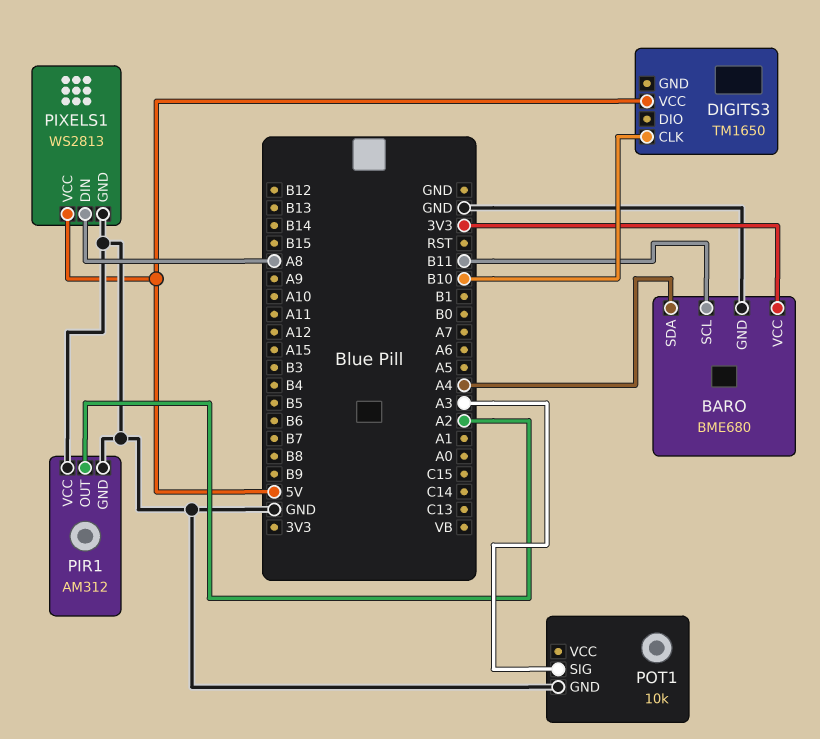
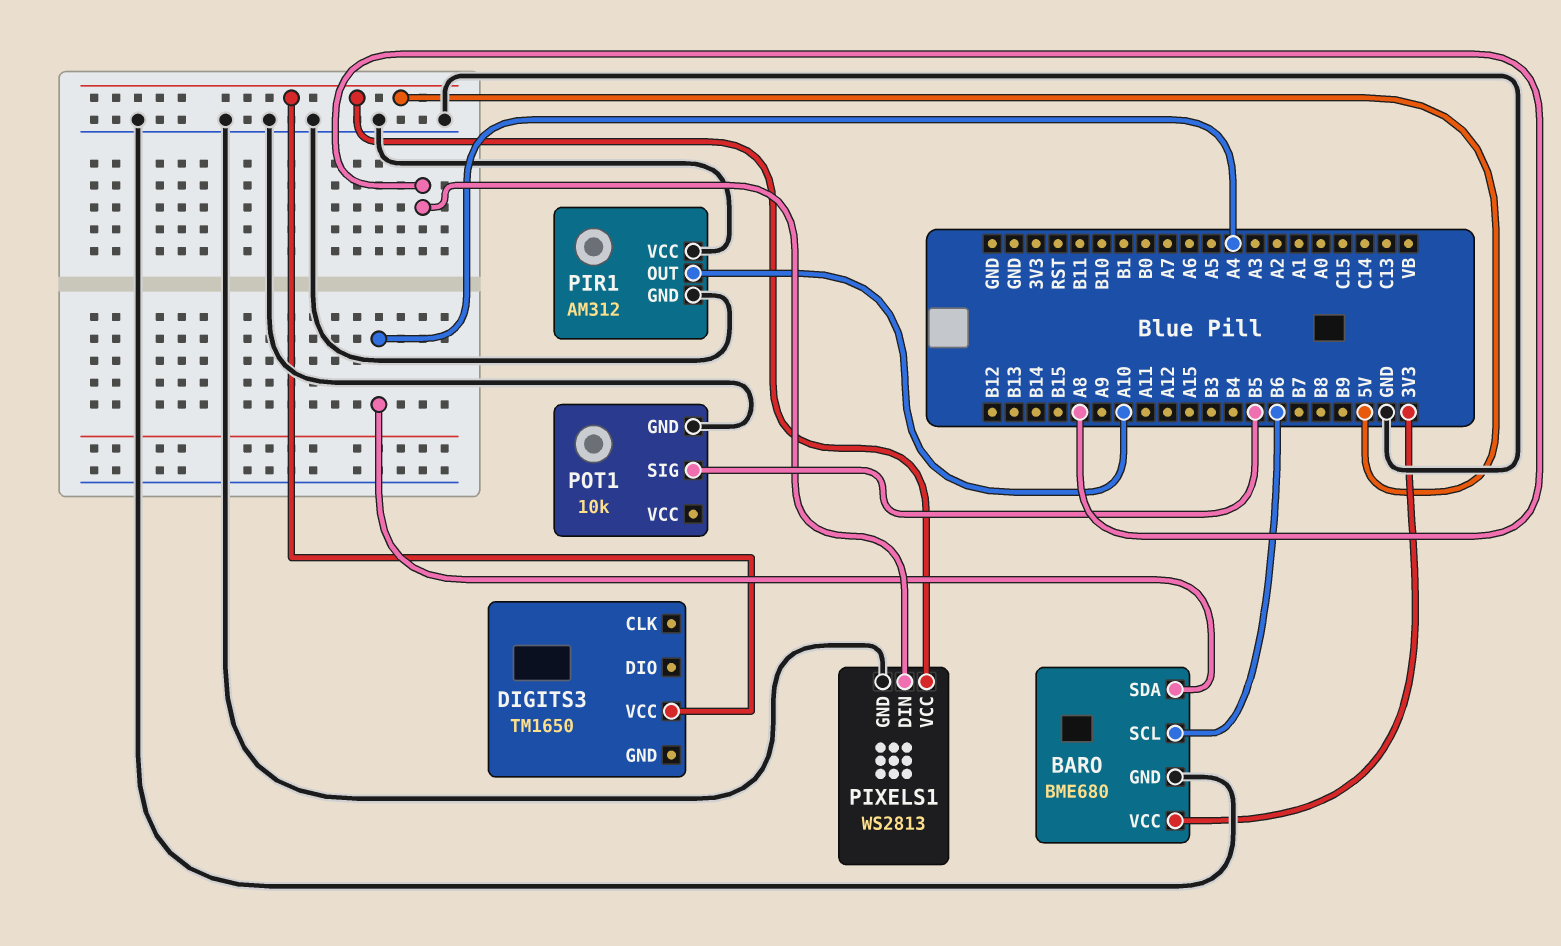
BARO pin SCL: B11 -> B6
DIGITS3 pin CLK: B10 -> none
PIR1 pin OUT: A2 -> A10
POT1 pin SIG: A3 -> B5

